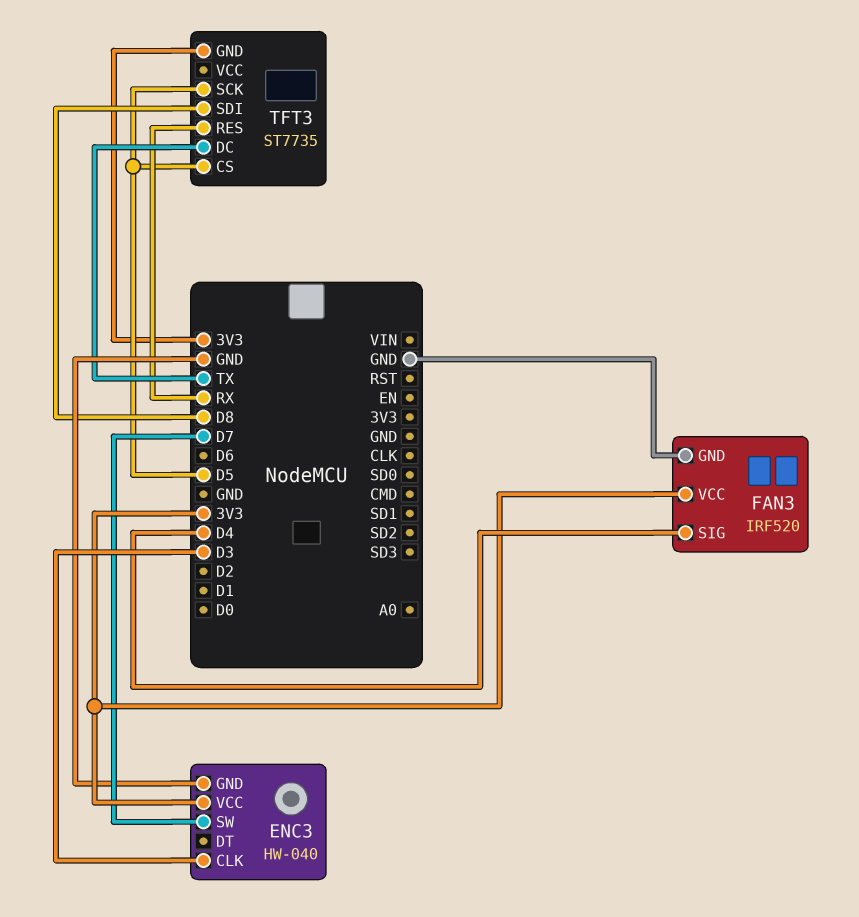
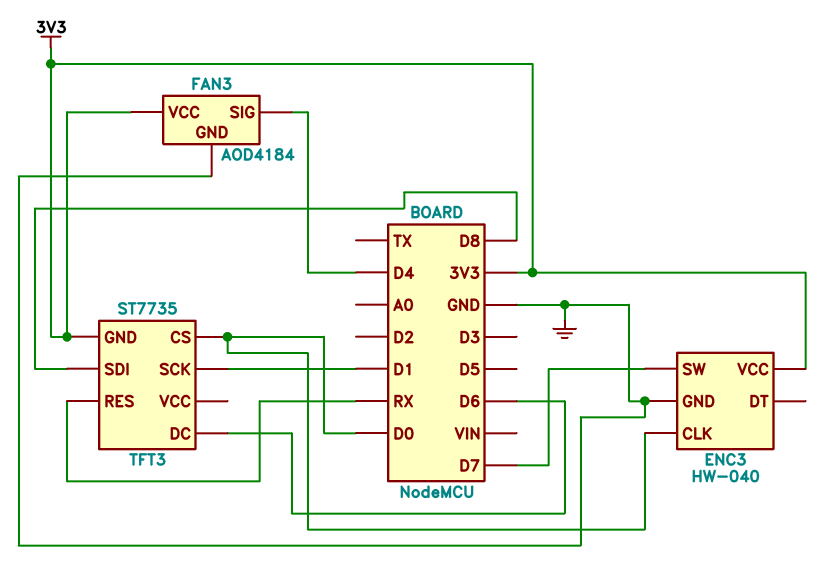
ENC3 pin CLK: D3 -> D0
FAN3: IRF520 -> AOD4184
TFT3 pin CS: D5 -> D0
TFT3 pin DC: TX -> D6
TFT3 pin SCK: D5 -> D1

